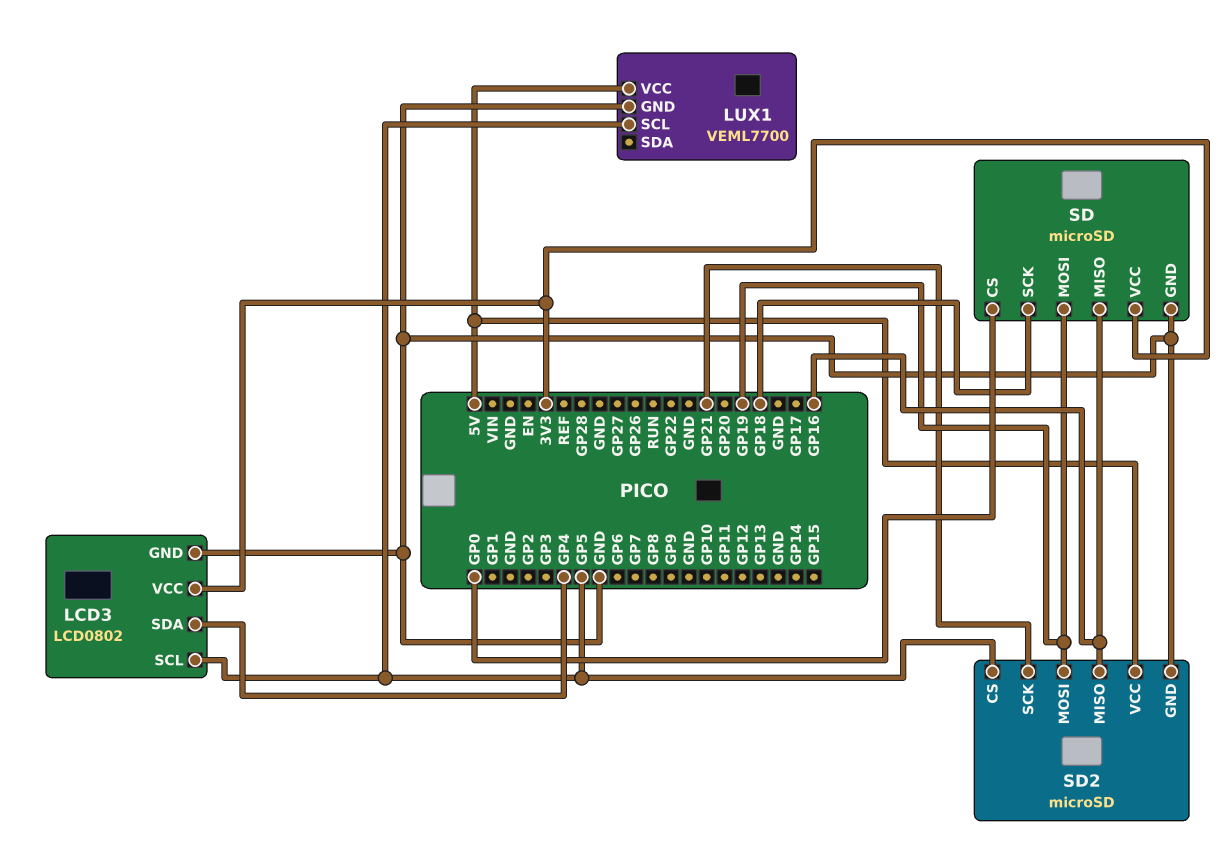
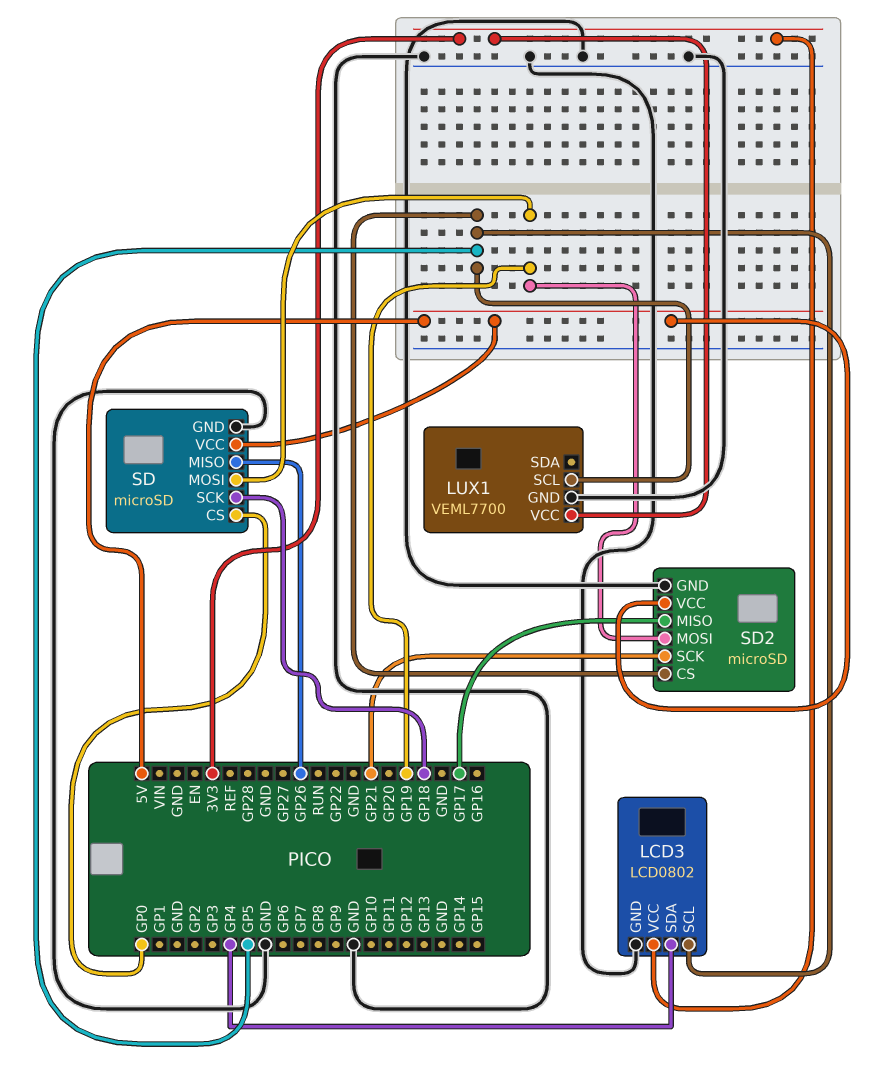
LUX1 pin VCC: 5V -> 3V3
SD pin MISO: GP16 -> GP26
SD pin VCC: 3V3 -> 5V
SD2 pin MISO: GP16 -> GP17

